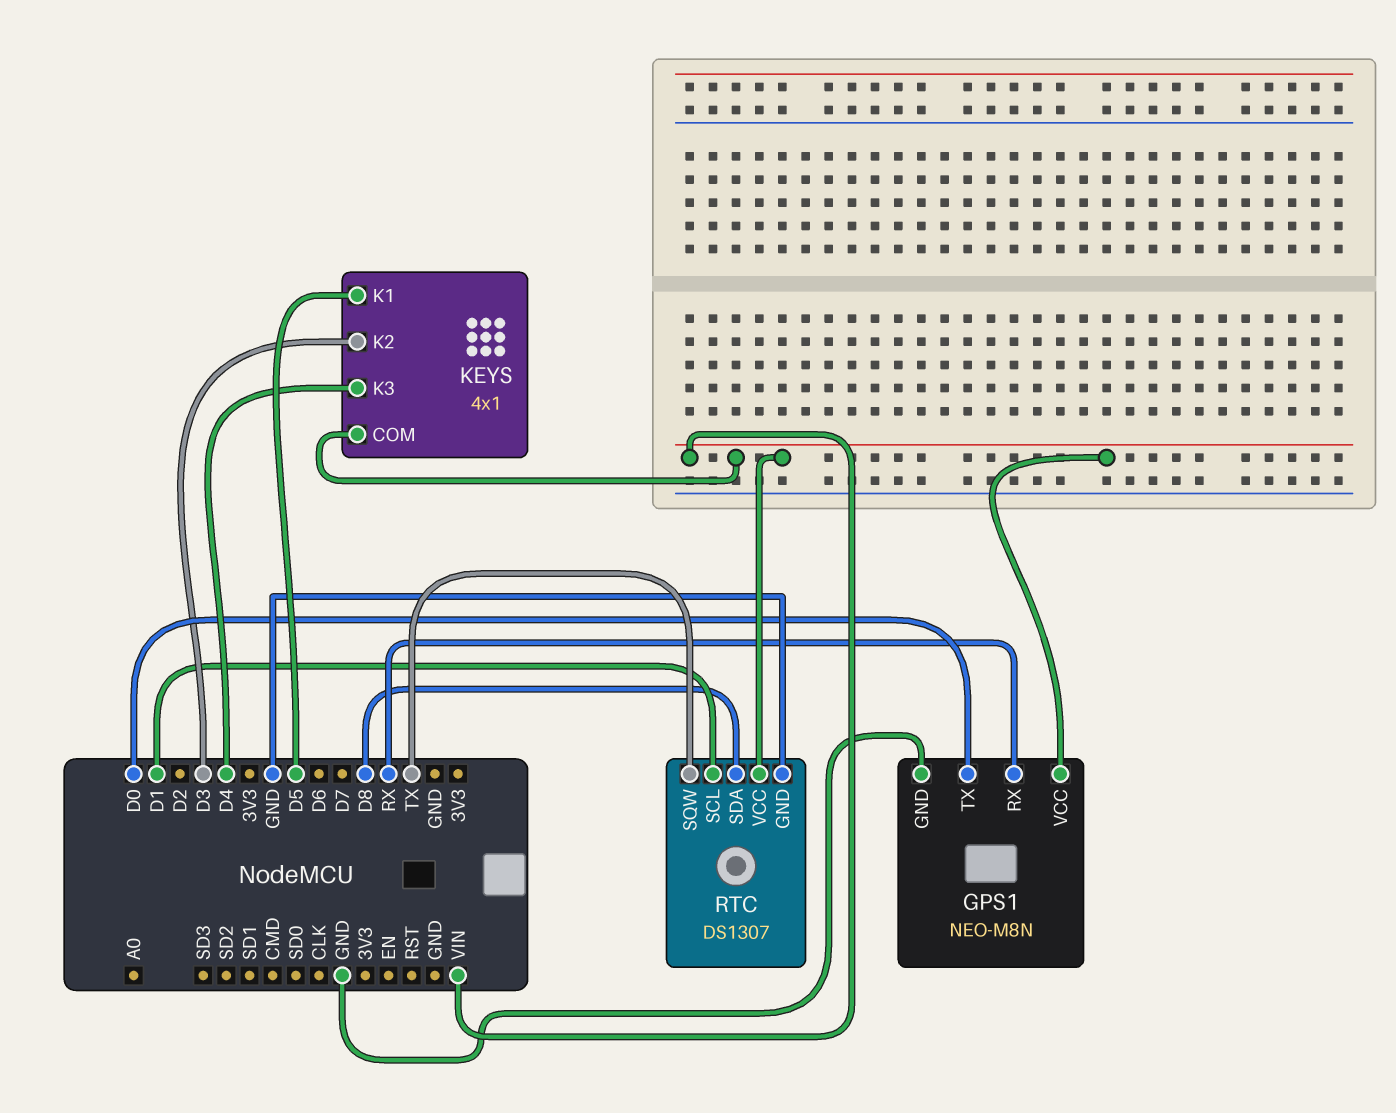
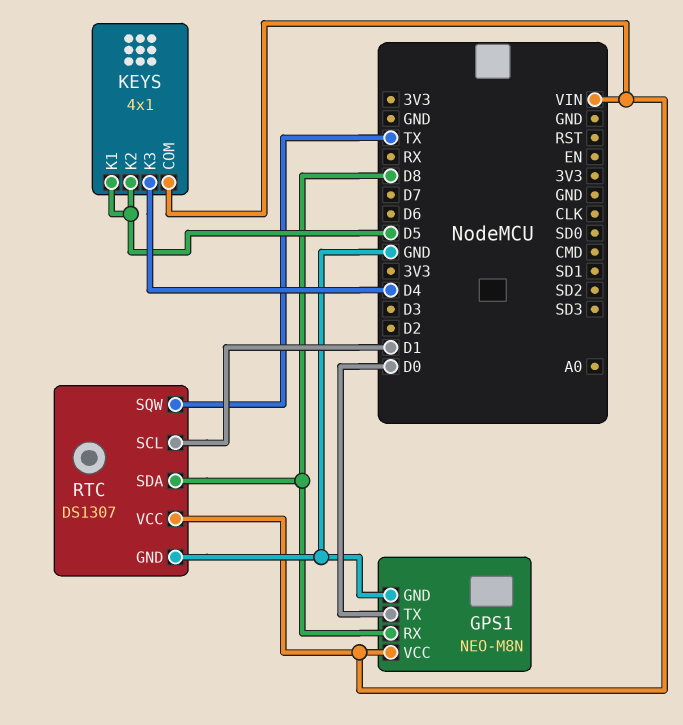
GPS1 pin RX: RX -> D8
KEYS pin K2: D3 -> D5

